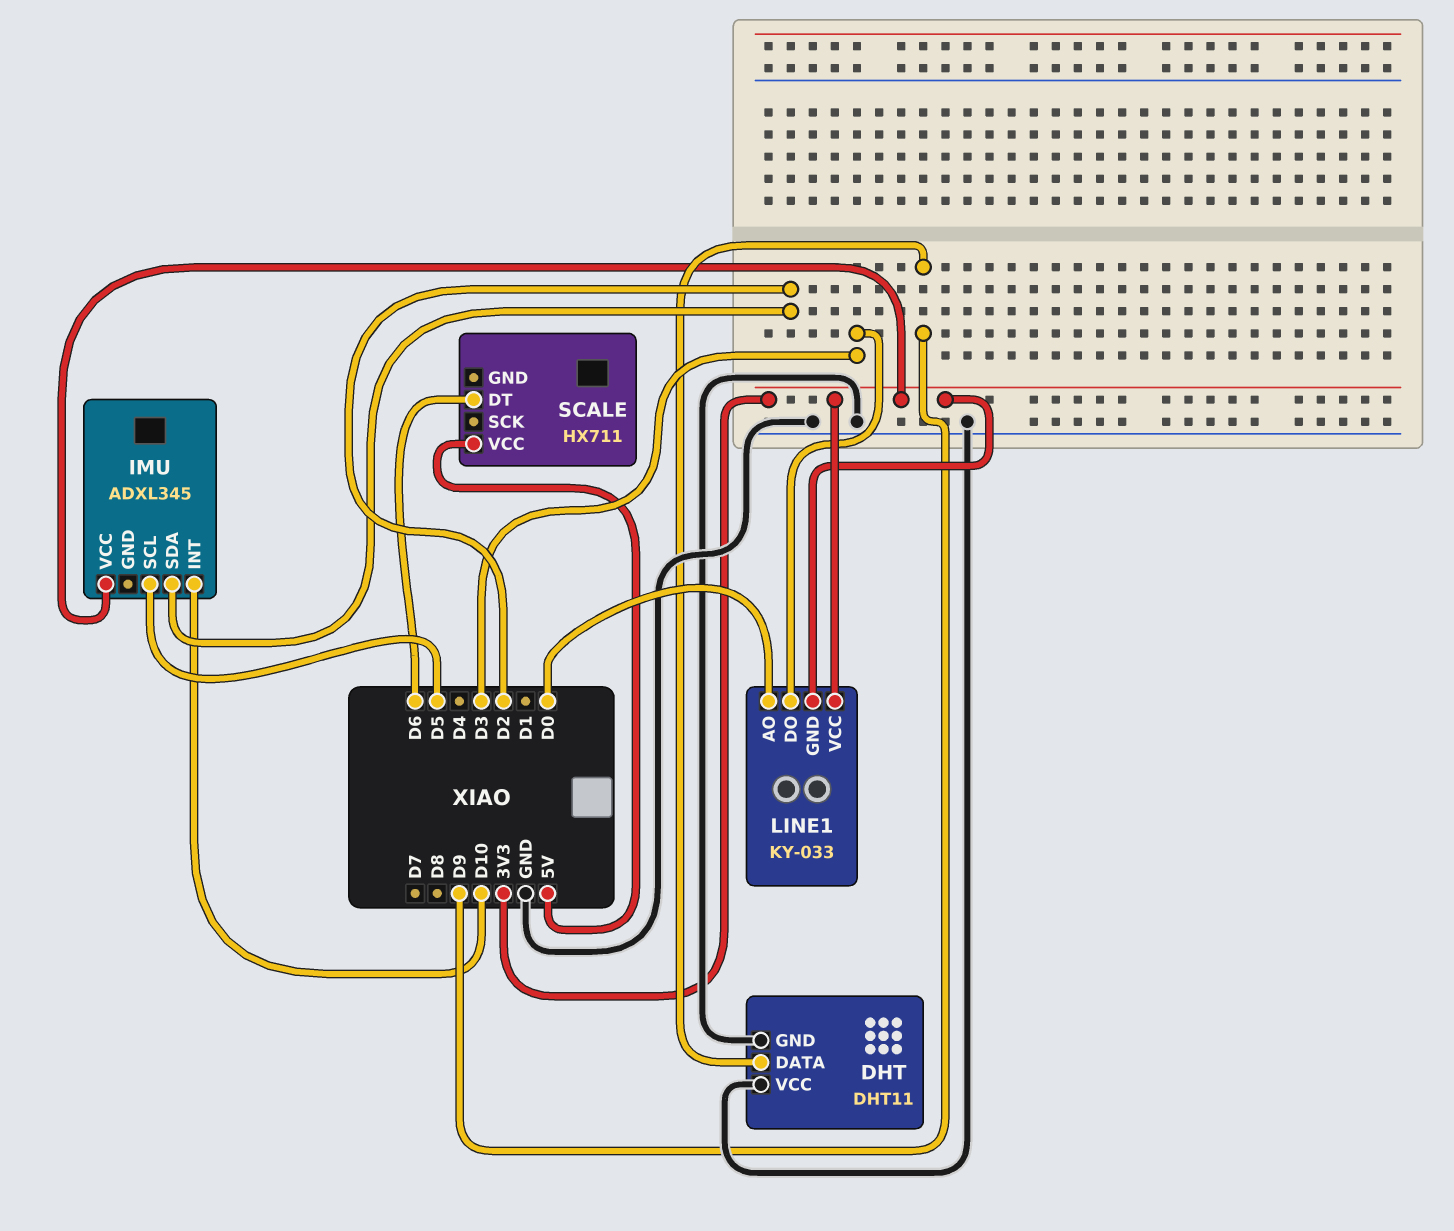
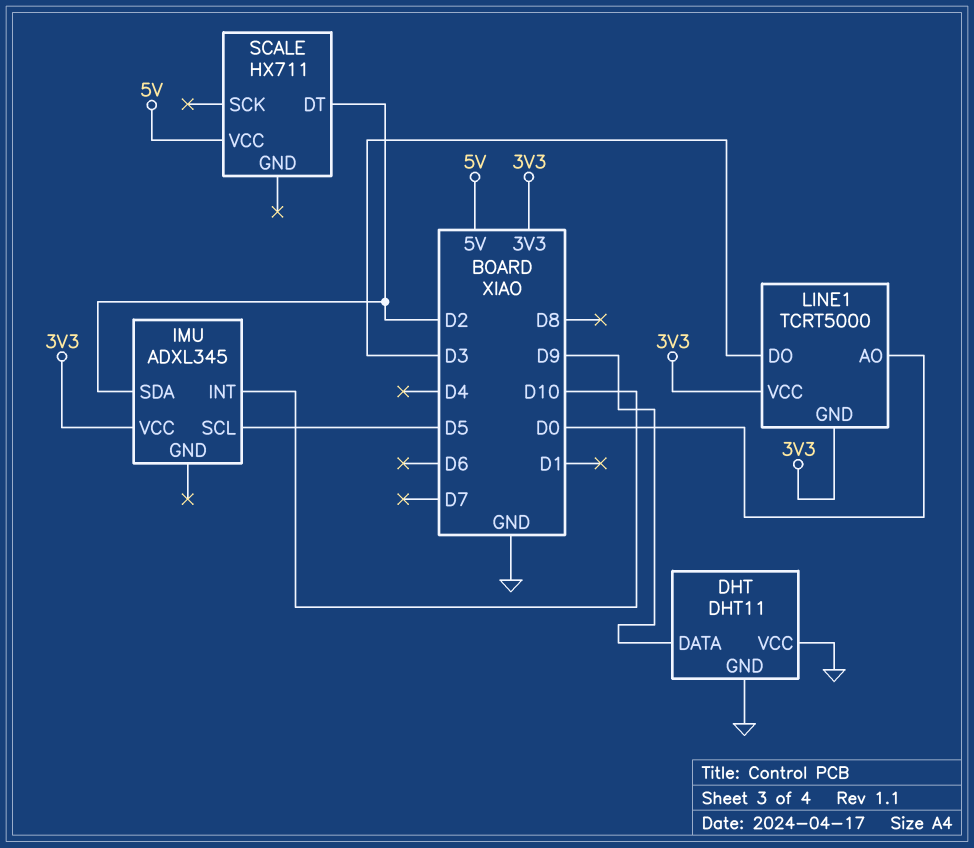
LINE1: KY-033 -> TCRT5000
SCALE pin DT: D6 -> D2

